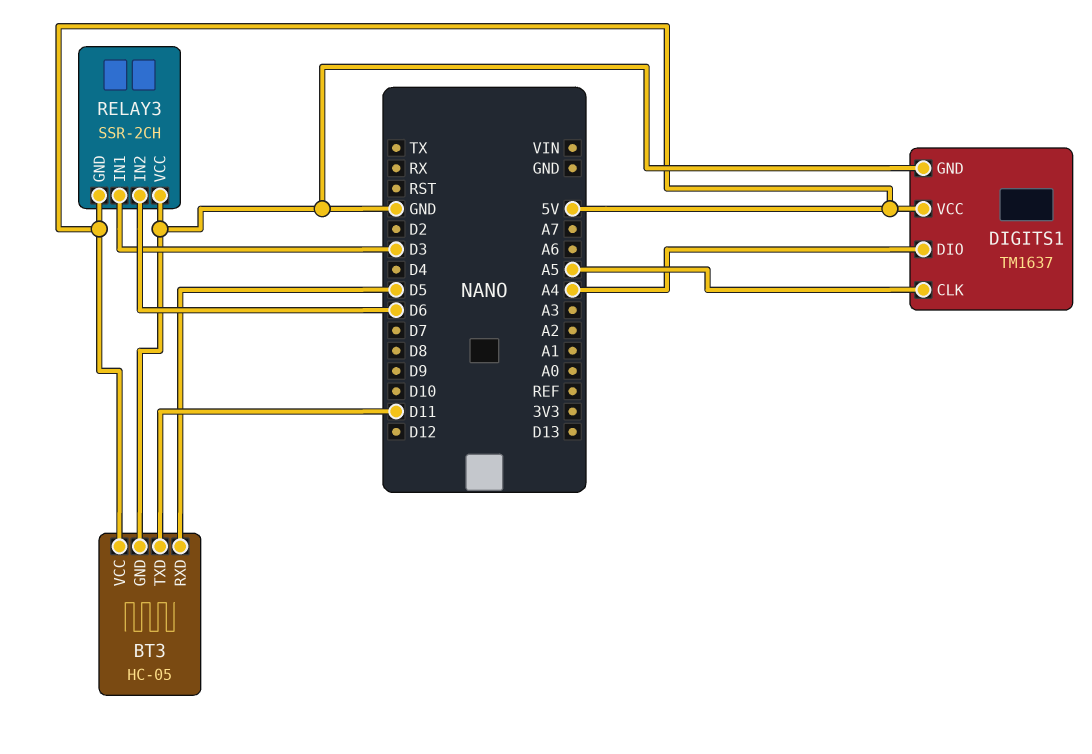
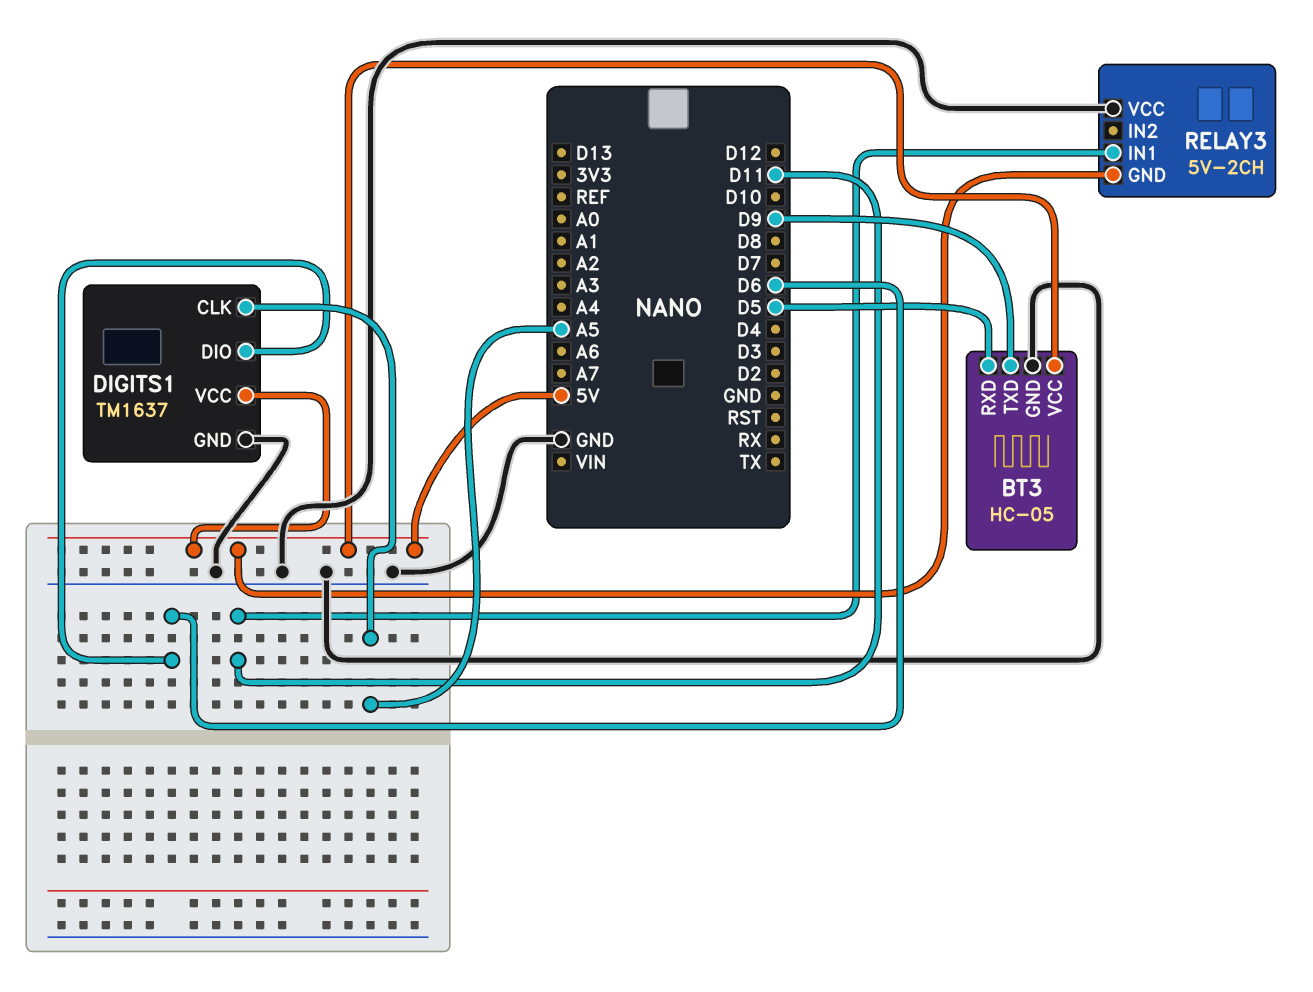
BT3 pin TXD: D11 -> D9
DIGITS1 pin DIO: A4 -> D6
RELAY3: SSR-2CH -> 5V-2CH
RELAY3 pin IN1: D3 -> D11
RELAY3 pin IN2: D6 -> none

